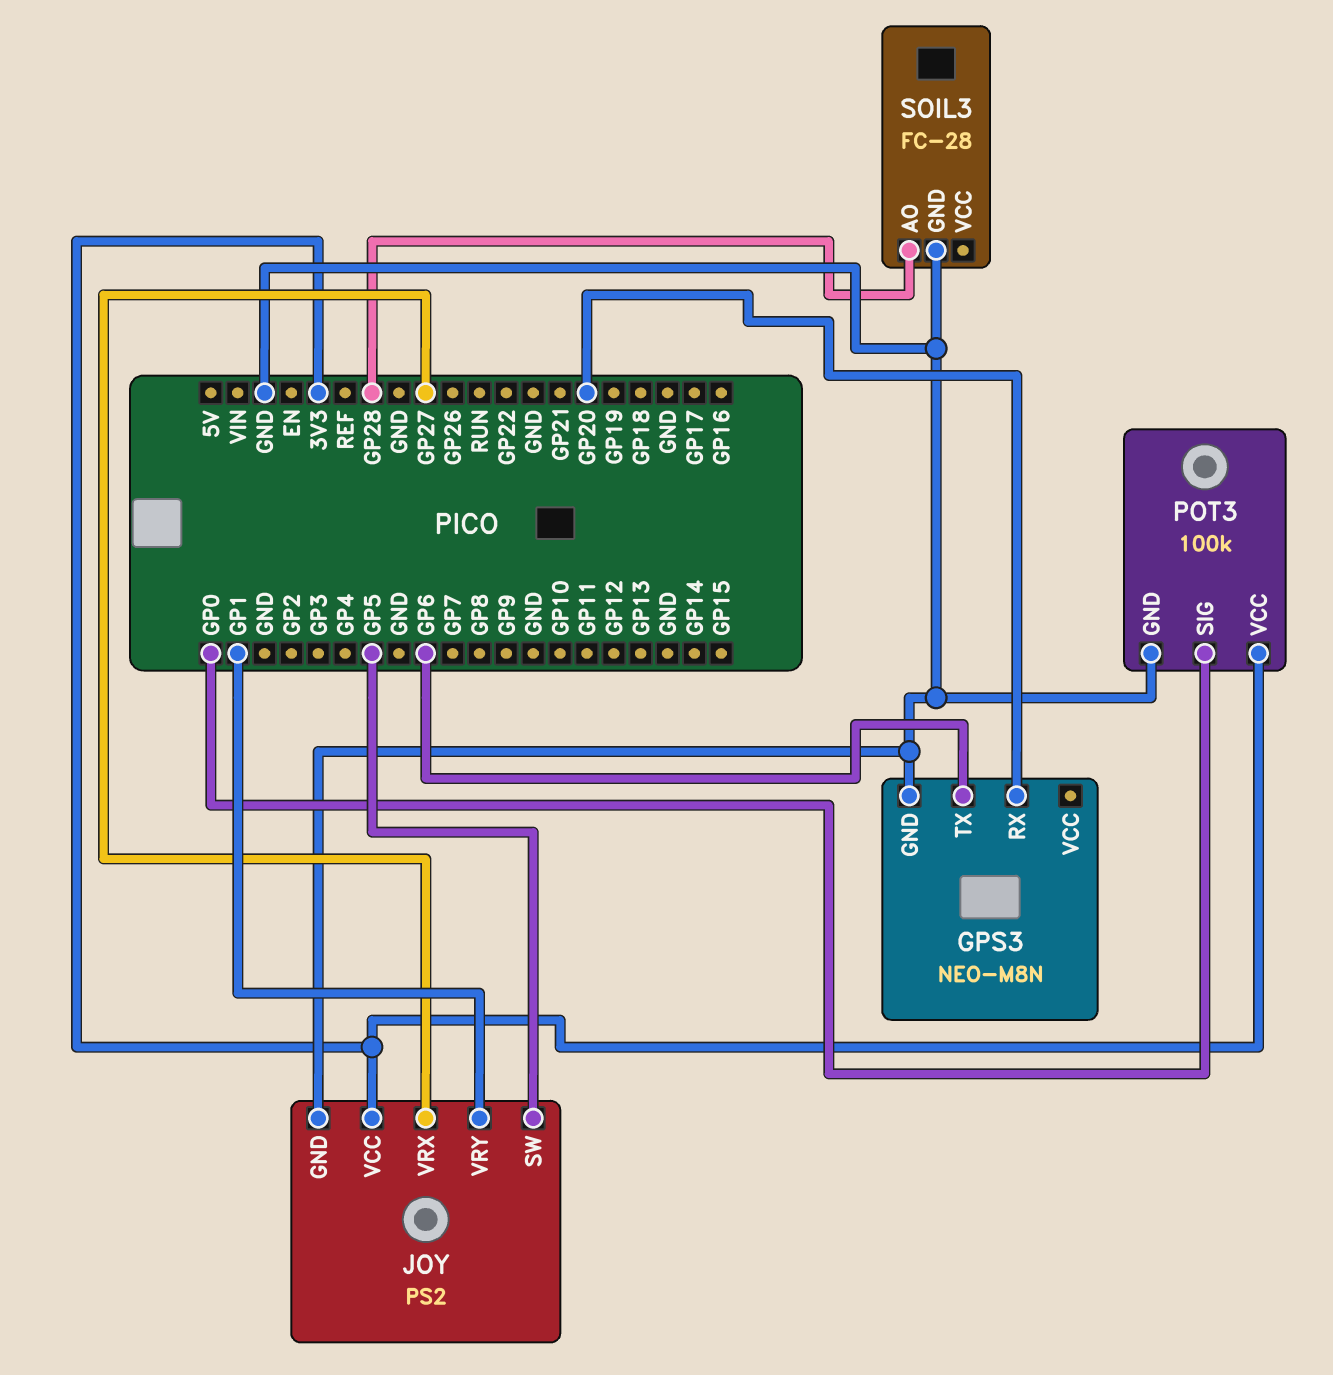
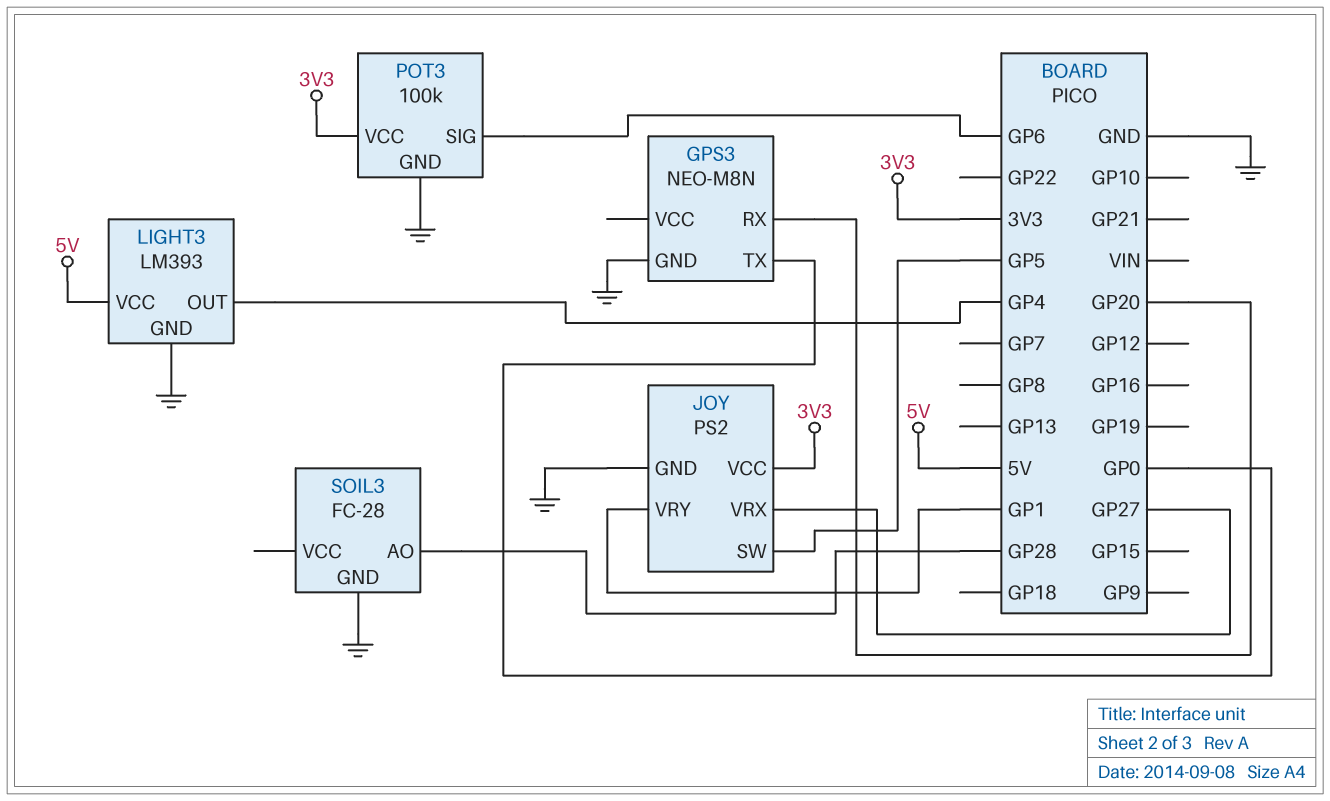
GPS3 pin TX: GP6 -> GP0
LIGHT3: none -> LM393
LIGHT3 pin GND: none -> GND
LIGHT3 pin OUT: none -> GP4
LIGHT3 pin VCC: none -> 5V
POT3 pin SIG: GP0 -> GP6

